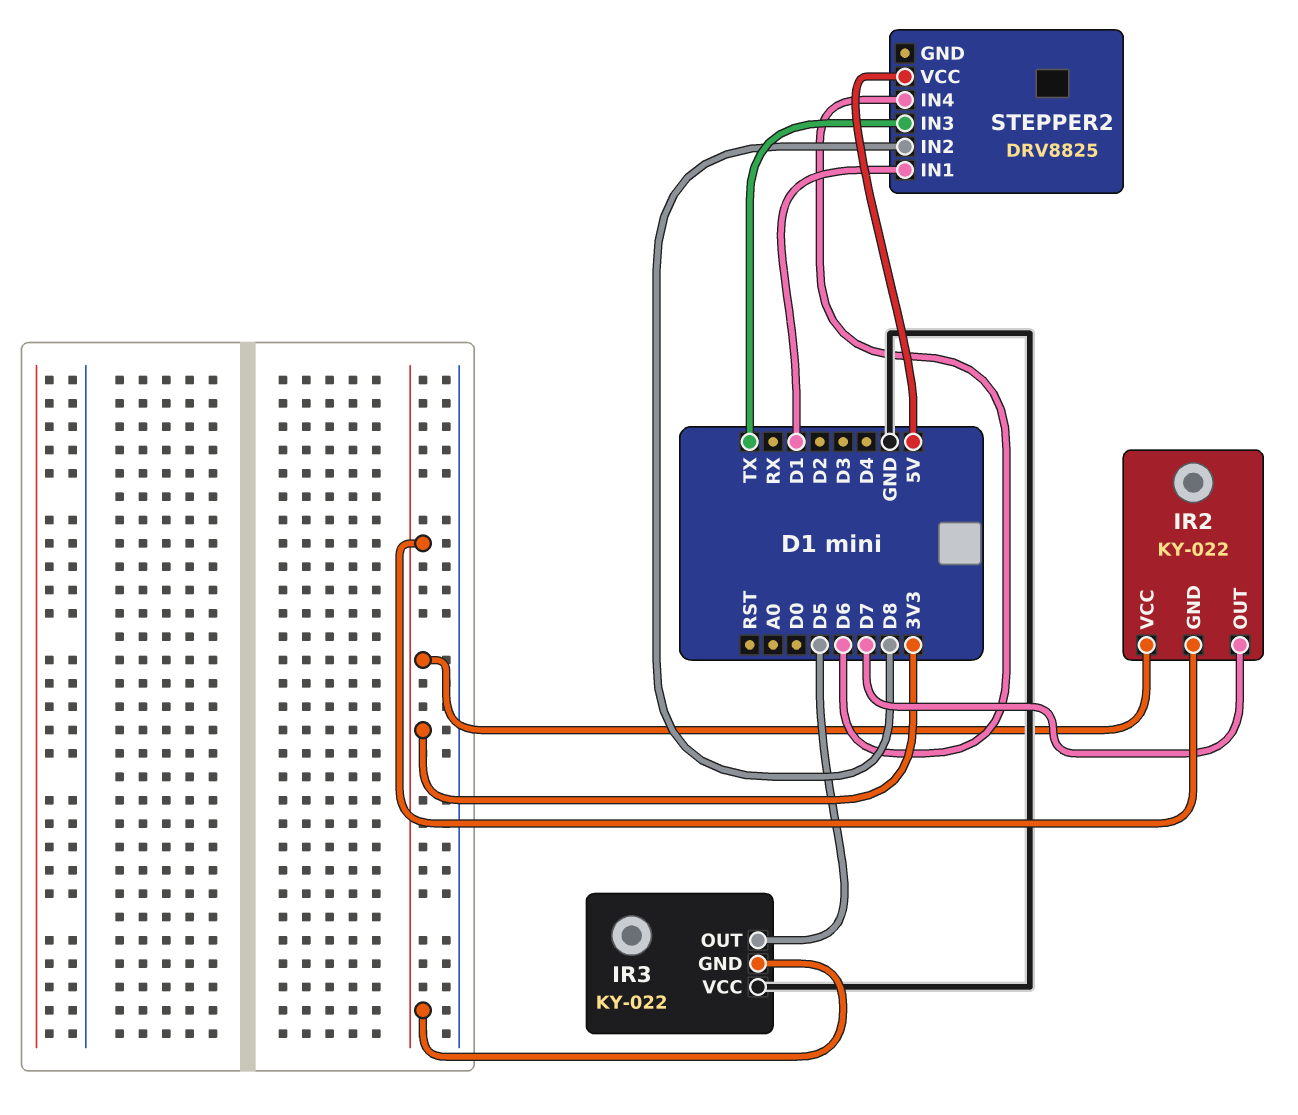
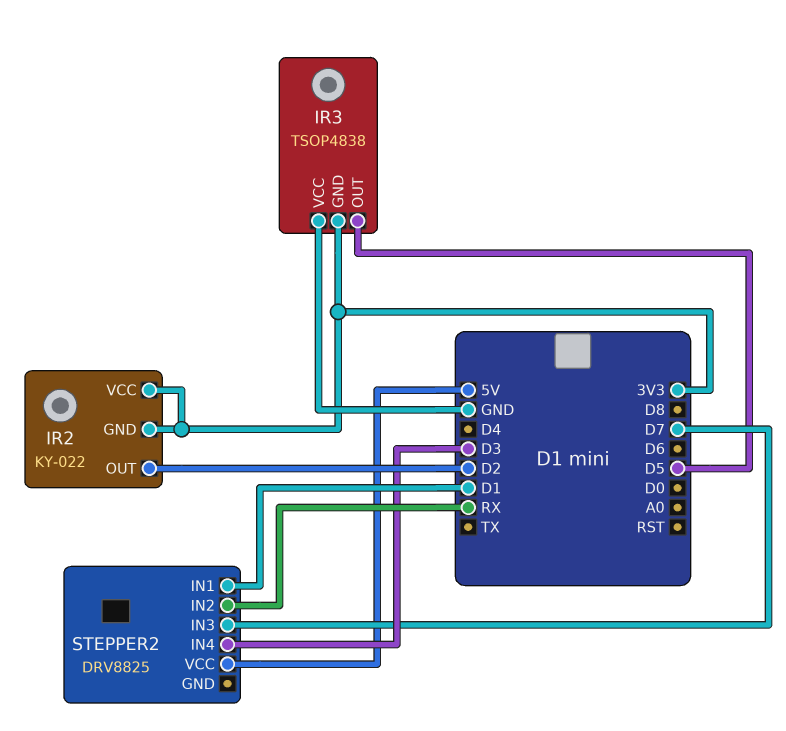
IR2 pin OUT: D7 -> D2
IR3: KY-022 -> TSOP4838
STEPPER2 pin IN2: D8 -> RX
STEPPER2 pin IN3: TX -> D7
STEPPER2 pin IN4: D6 -> D3

